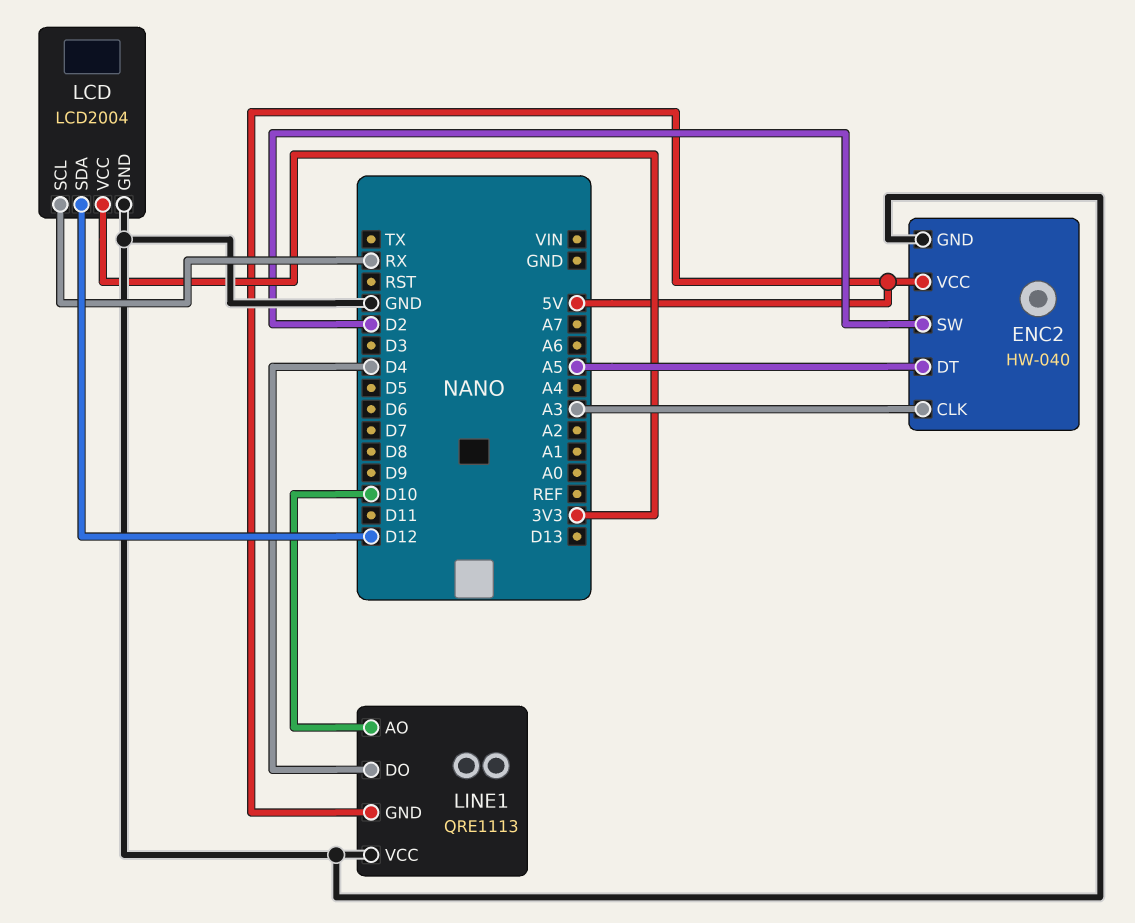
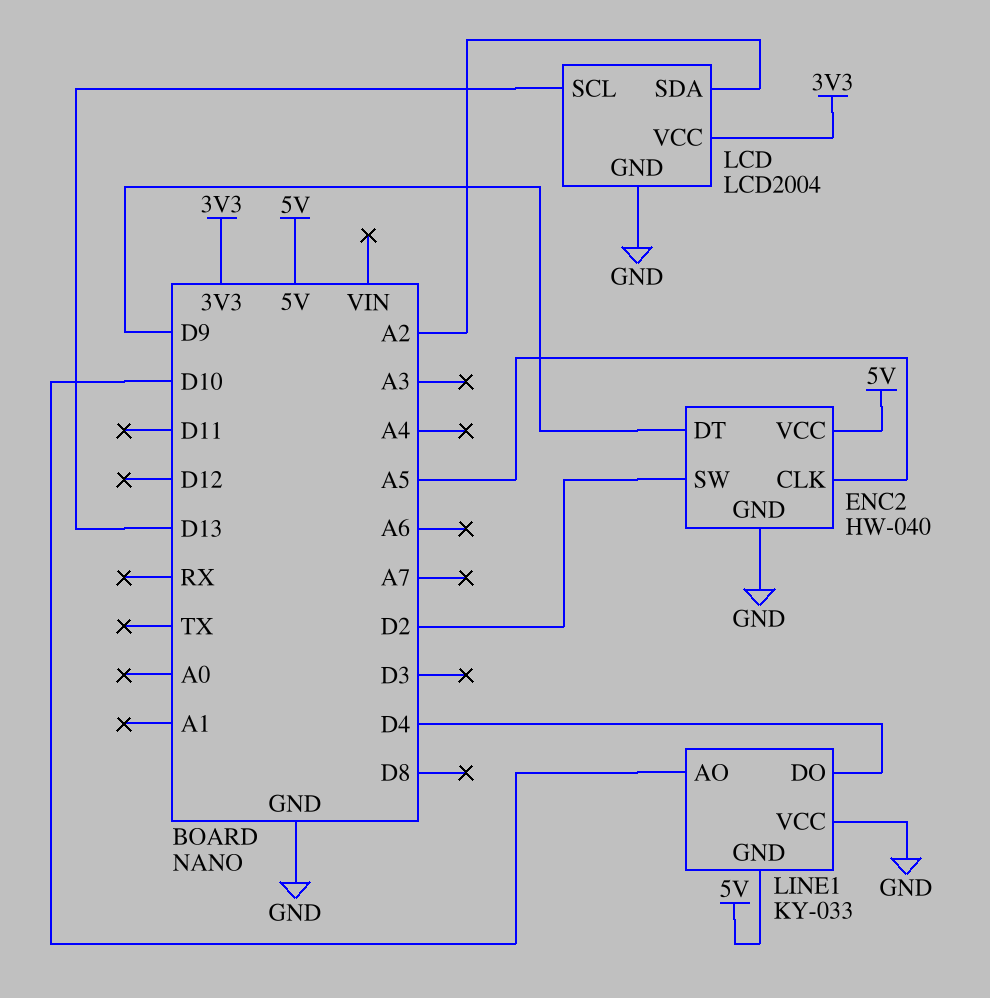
ENC2 pin CLK: A3 -> A5
ENC2 pin DT: A5 -> D9
LCD pin SCL: RX -> D13
LCD pin SDA: D12 -> A2
LINE1: QRE1113 -> KY-033

